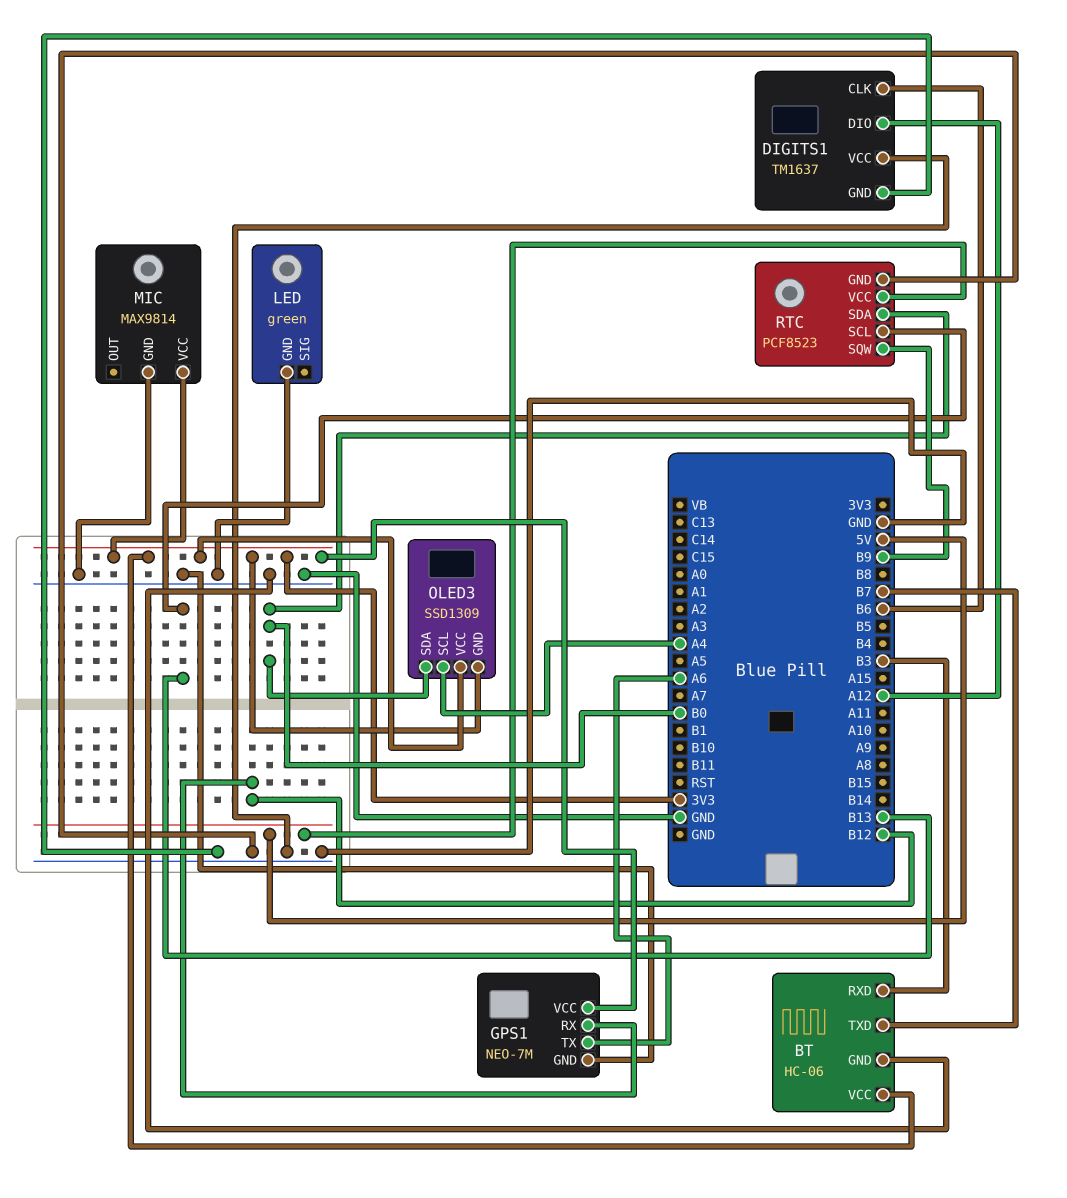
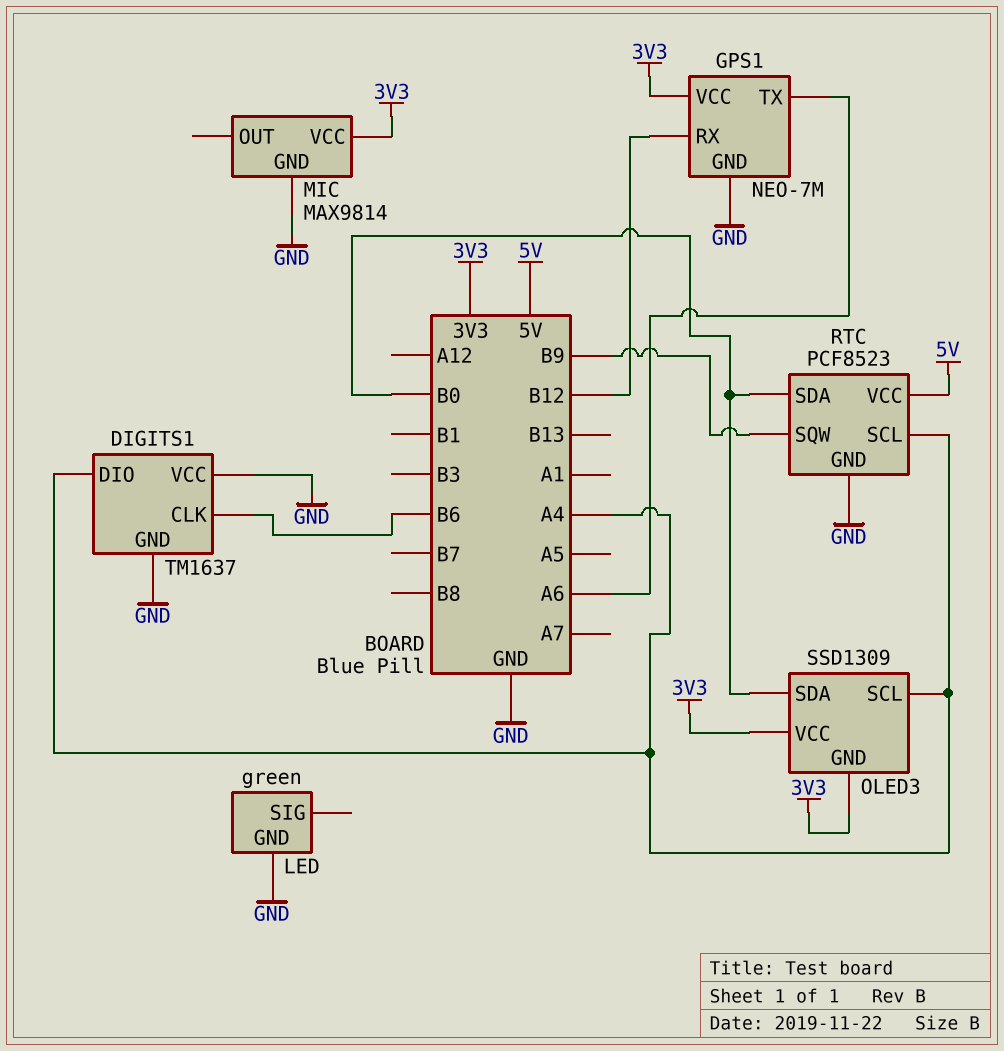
BT: HC-06 -> none
BT pin GND: GND -> none
BT pin RXD: B3 -> none
BT pin TXD: B7 -> none
BT pin VCC: 3V3 -> none
DIGITS1 pin DIO: A12 -> A4
RTC pin SCL: B13 -> A4

